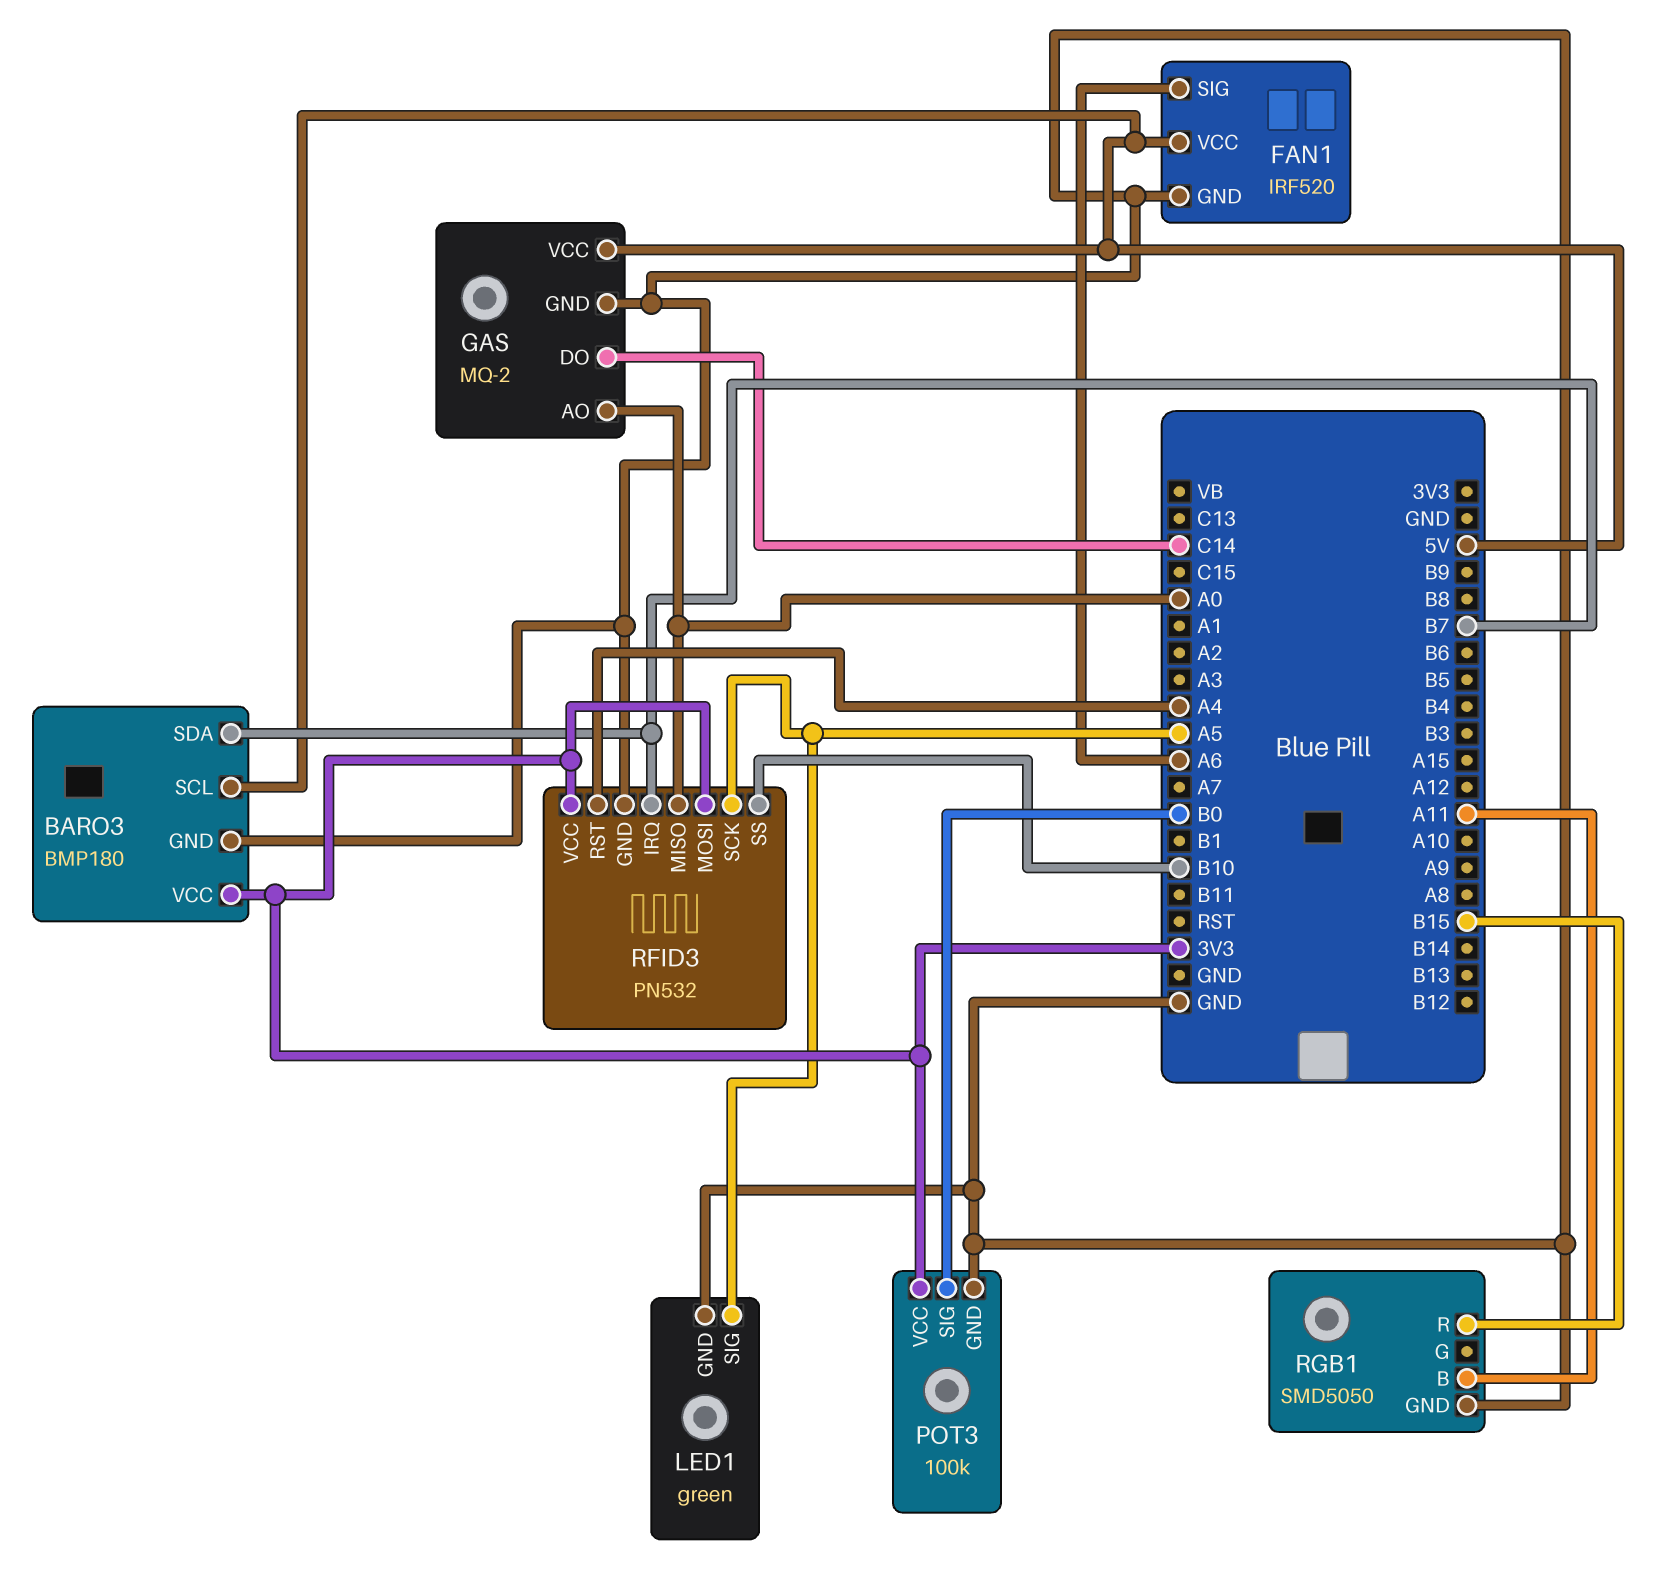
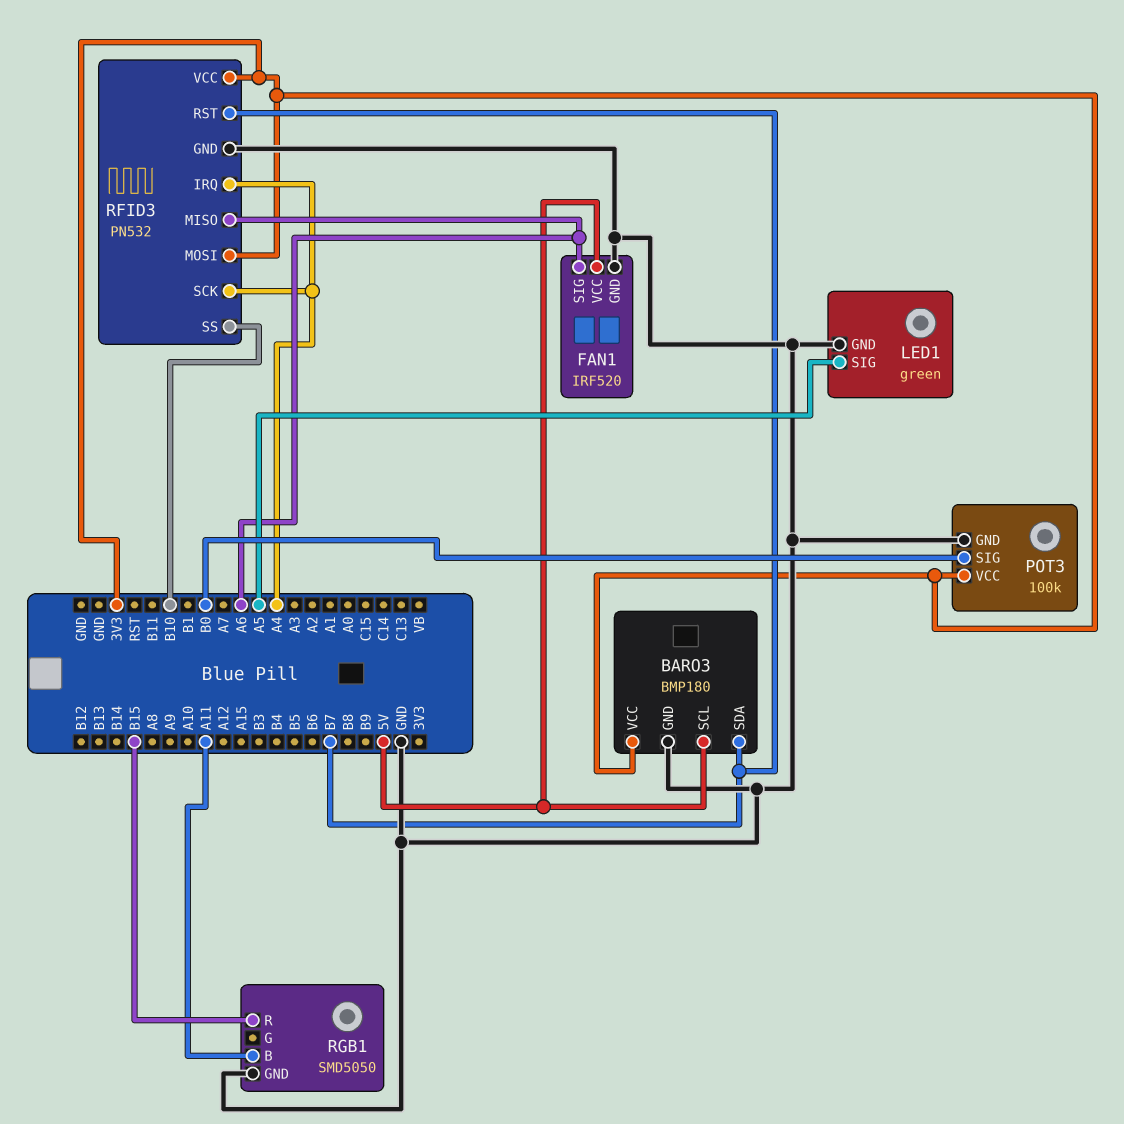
GAS: MQ-2 -> none
GAS pin AO: A0 -> none
GAS pin DO: C14 -> none
GAS pin GND: GND -> none
GAS pin VCC: 5V -> none
RFID3 pin IRQ: B7 -> A4
RFID3 pin MISO: A0 -> A6
RFID3 pin RST: A4 -> B7
RFID3 pin SCK: A5 -> A4

